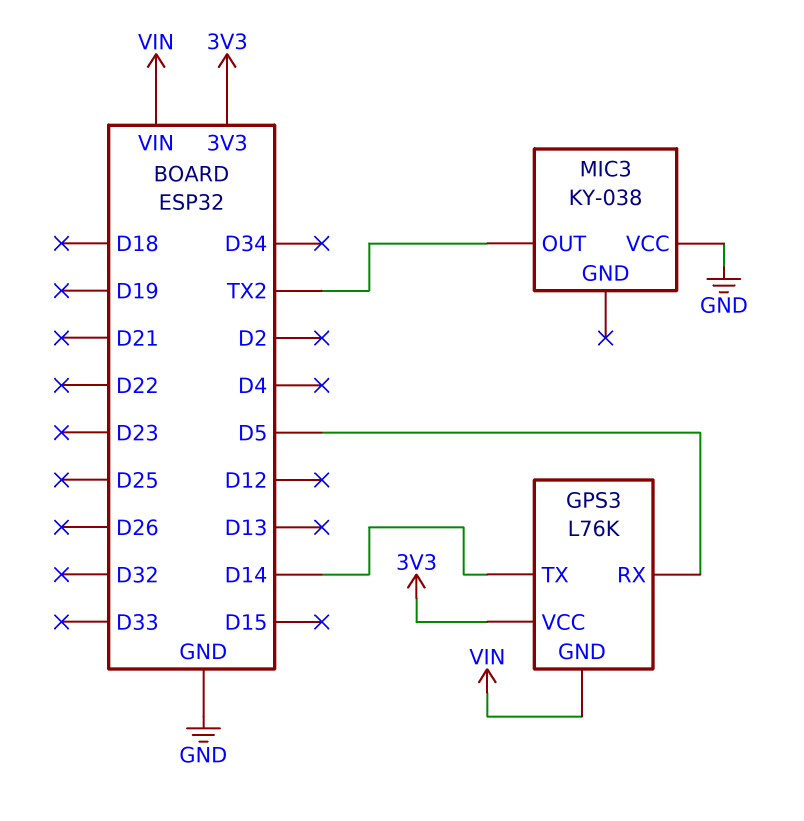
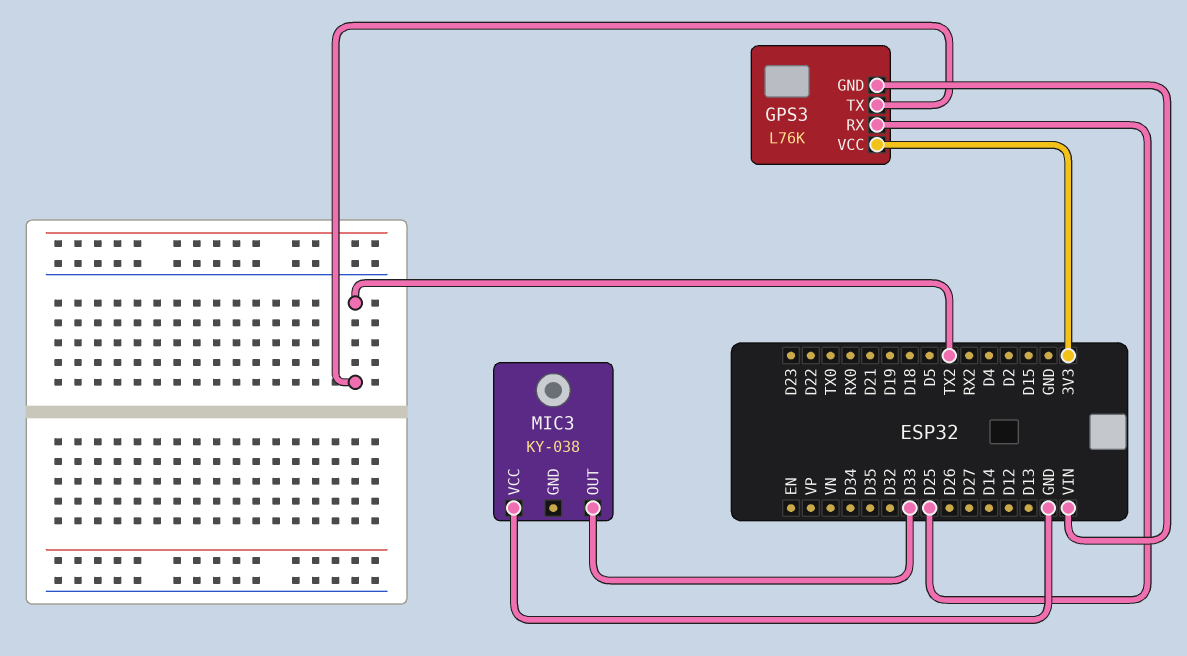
GPS3 pin RX: D5 -> D25
GPS3 pin TX: D14 -> TX2
MIC3 pin OUT: TX2 -> D33

